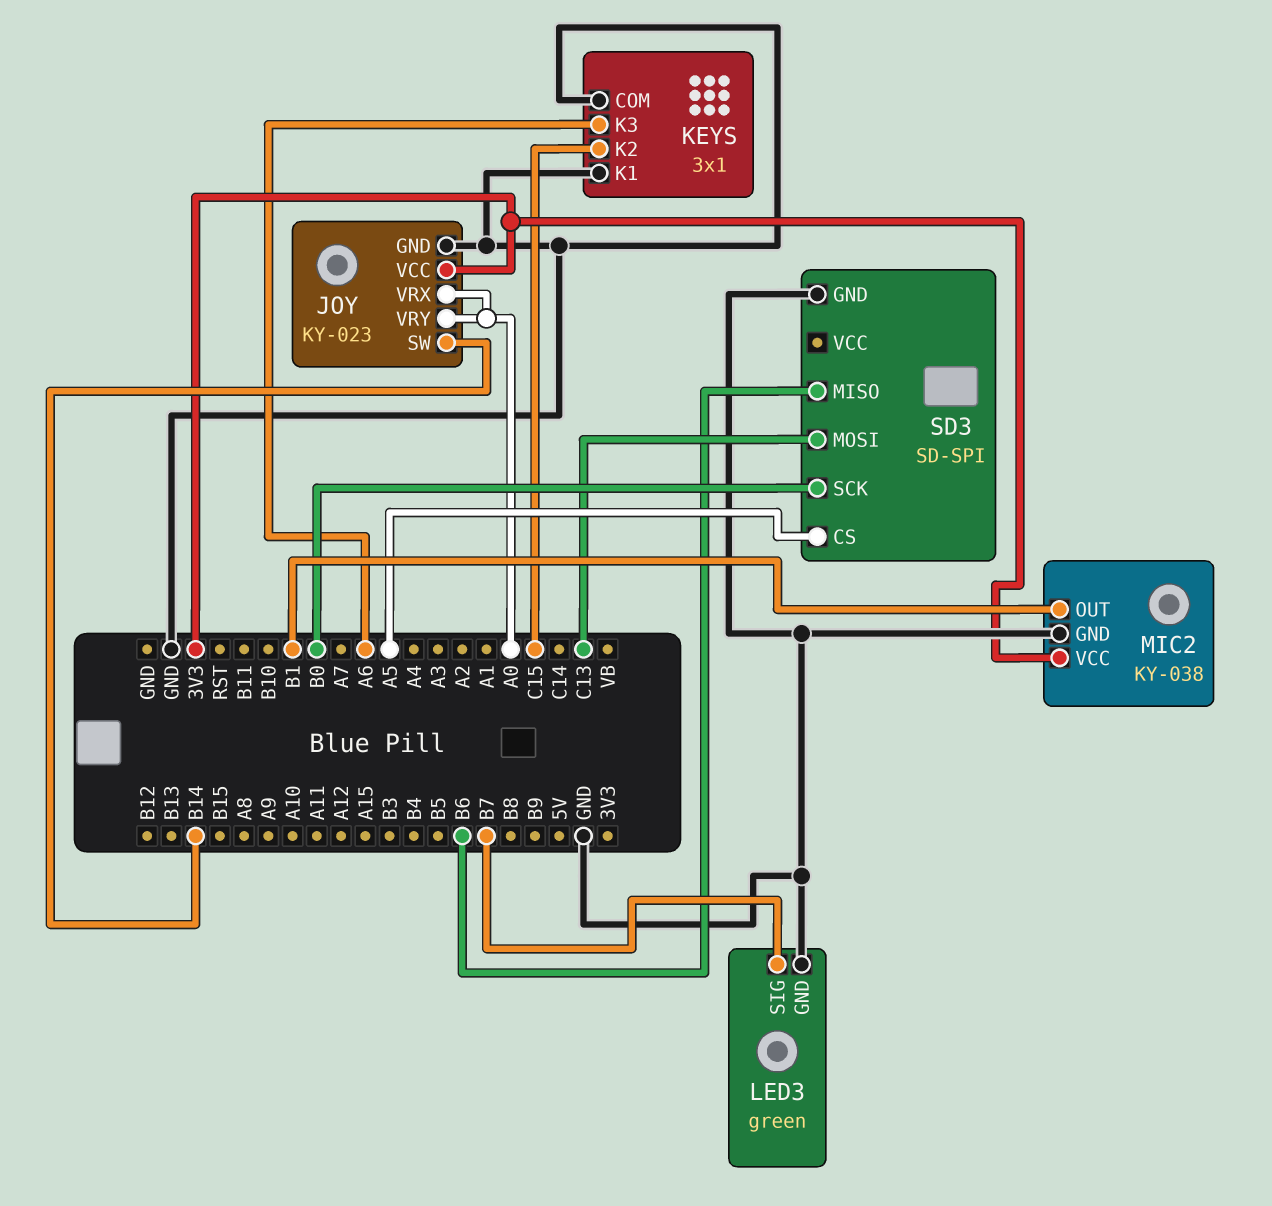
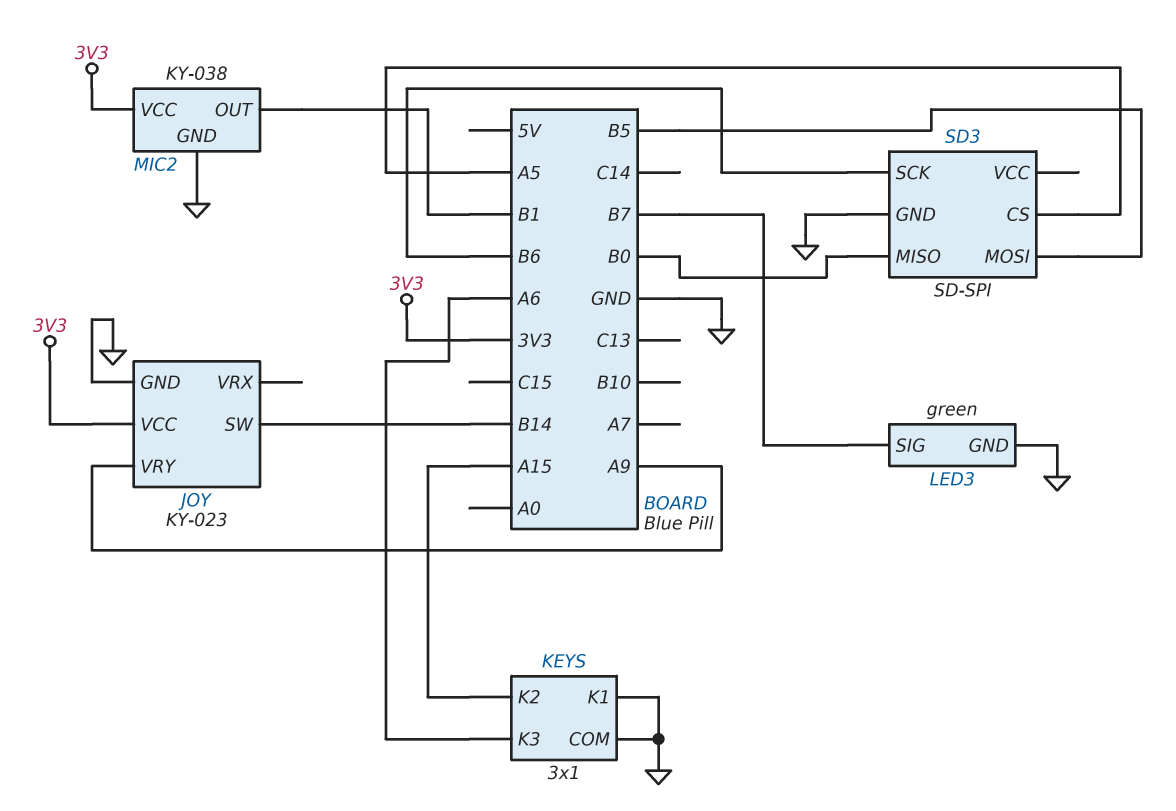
JOY pin VRX: A0 -> none
JOY pin VRY: A0 -> A9
KEYS pin K2: C15 -> A15
SD3 pin MISO: B6 -> B0
SD3 pin MOSI: C13 -> B5
SD3 pin SCK: B0 -> B6

